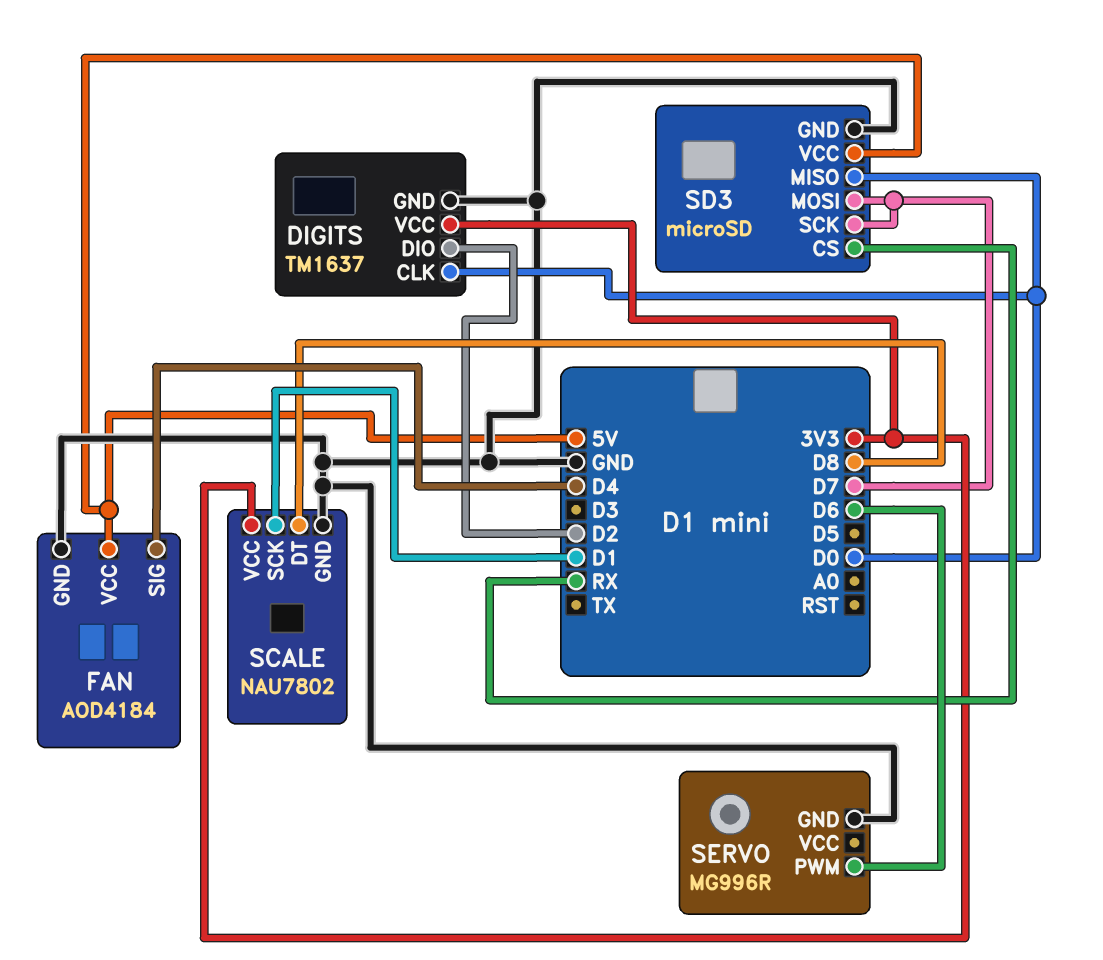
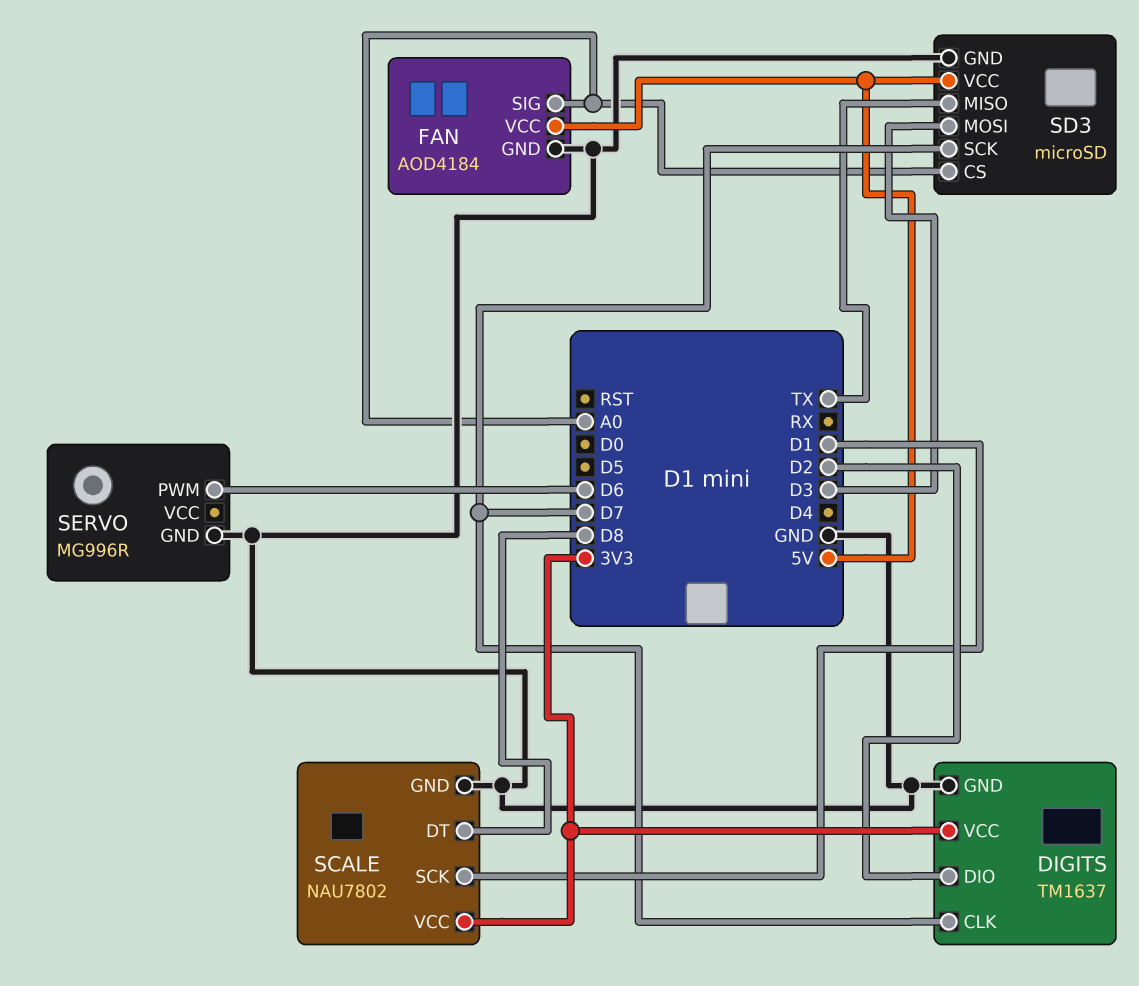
DIGITS pin CLK: D0 -> D7
FAN pin SIG: D4 -> A0
SD3 pin CS: RX -> A0
SD3 pin MISO: D0 -> TX
SD3 pin MOSI: D7 -> D3

